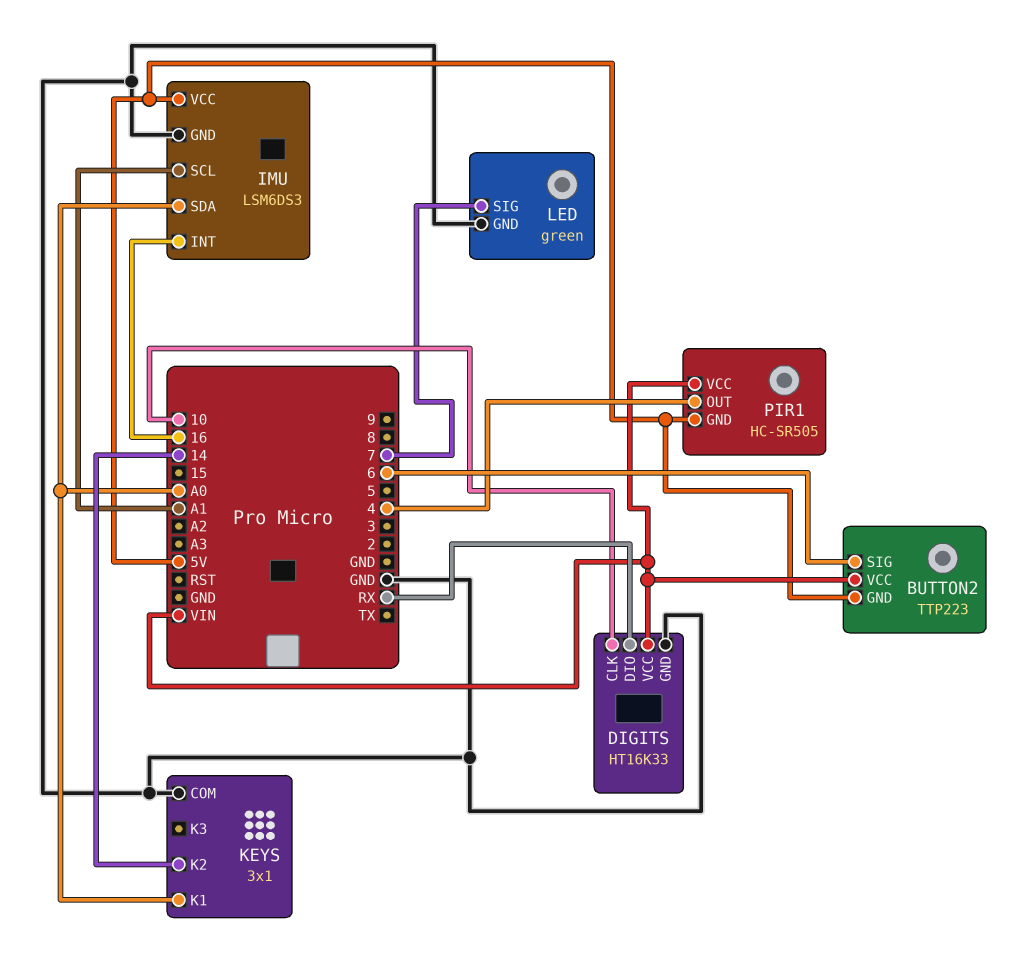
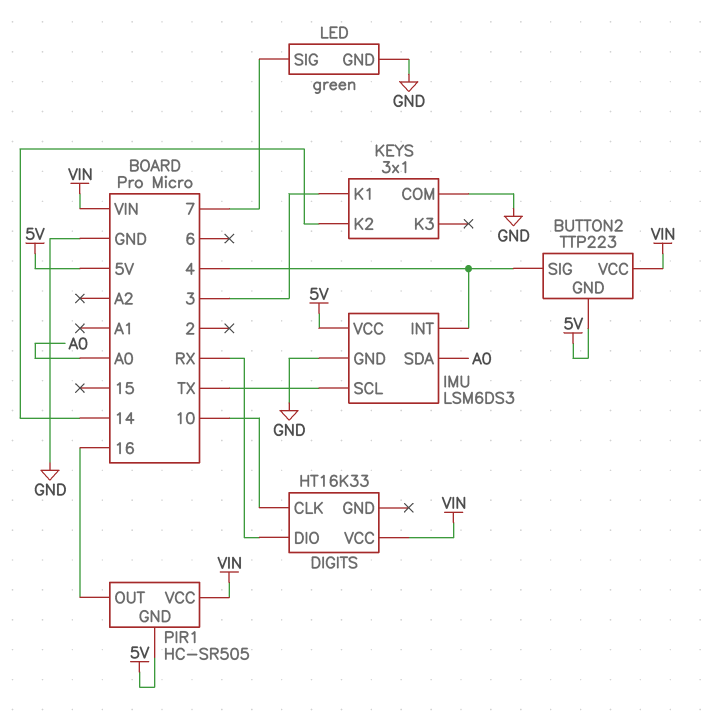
BUTTON2 pin SIG: 6 -> 4
DIGITS pin GND: GND -> none
IMU pin INT: 16 -> 4
IMU pin SCL: A1 -> TX
KEYS pin K1: A0 -> 3
PIR1 pin OUT: 4 -> 16

